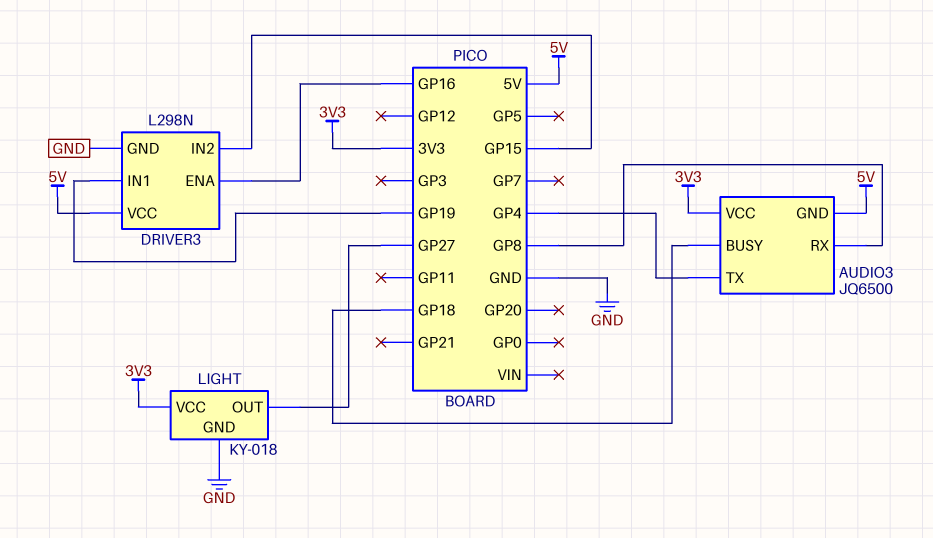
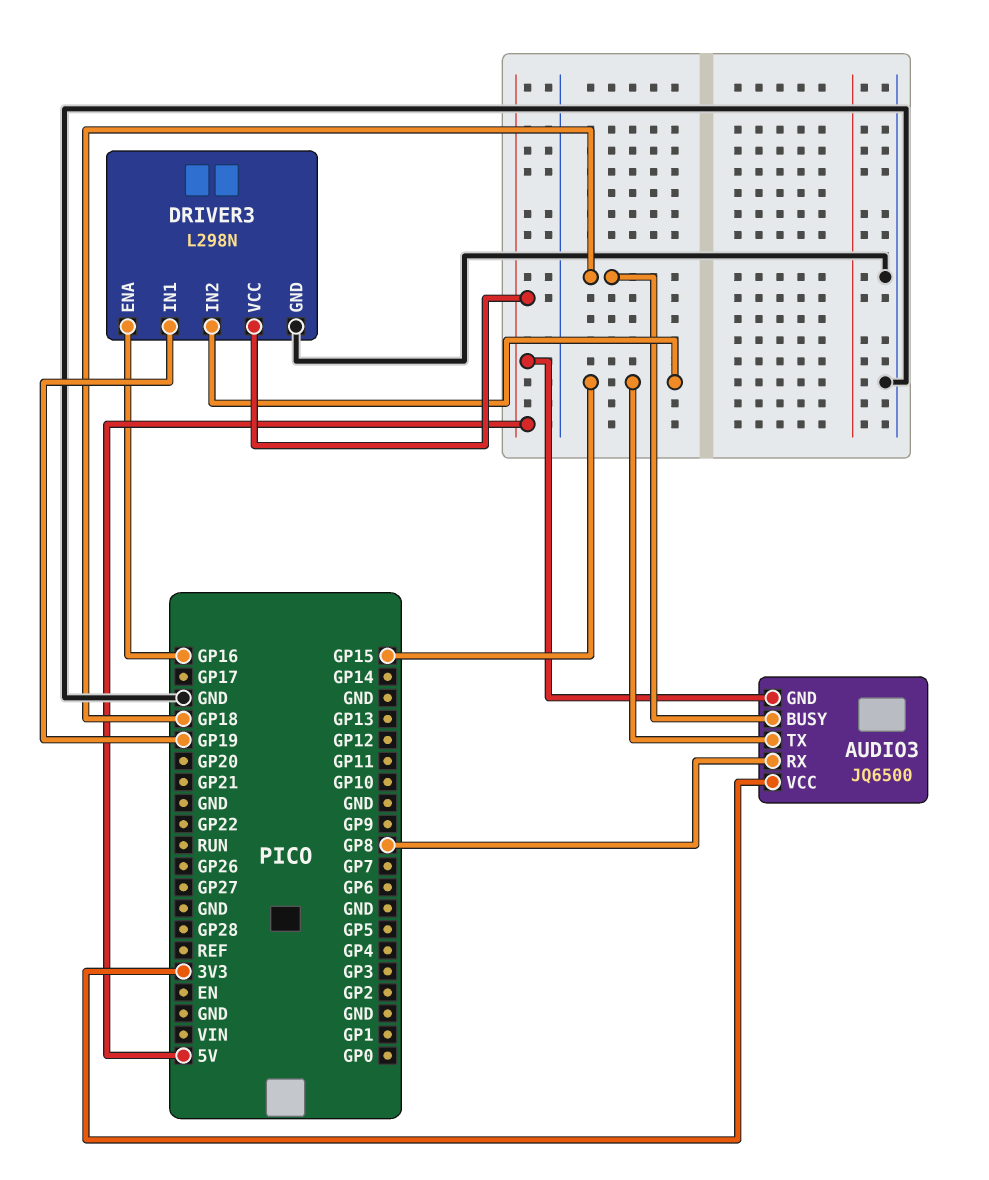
AUDIO3 pin TX: GP4 -> GP15
LIGHT: KY-018 -> none
LIGHT pin GND: GND -> none
LIGHT pin OUT: GP27 -> none
LIGHT pin VCC: 3V3 -> none

